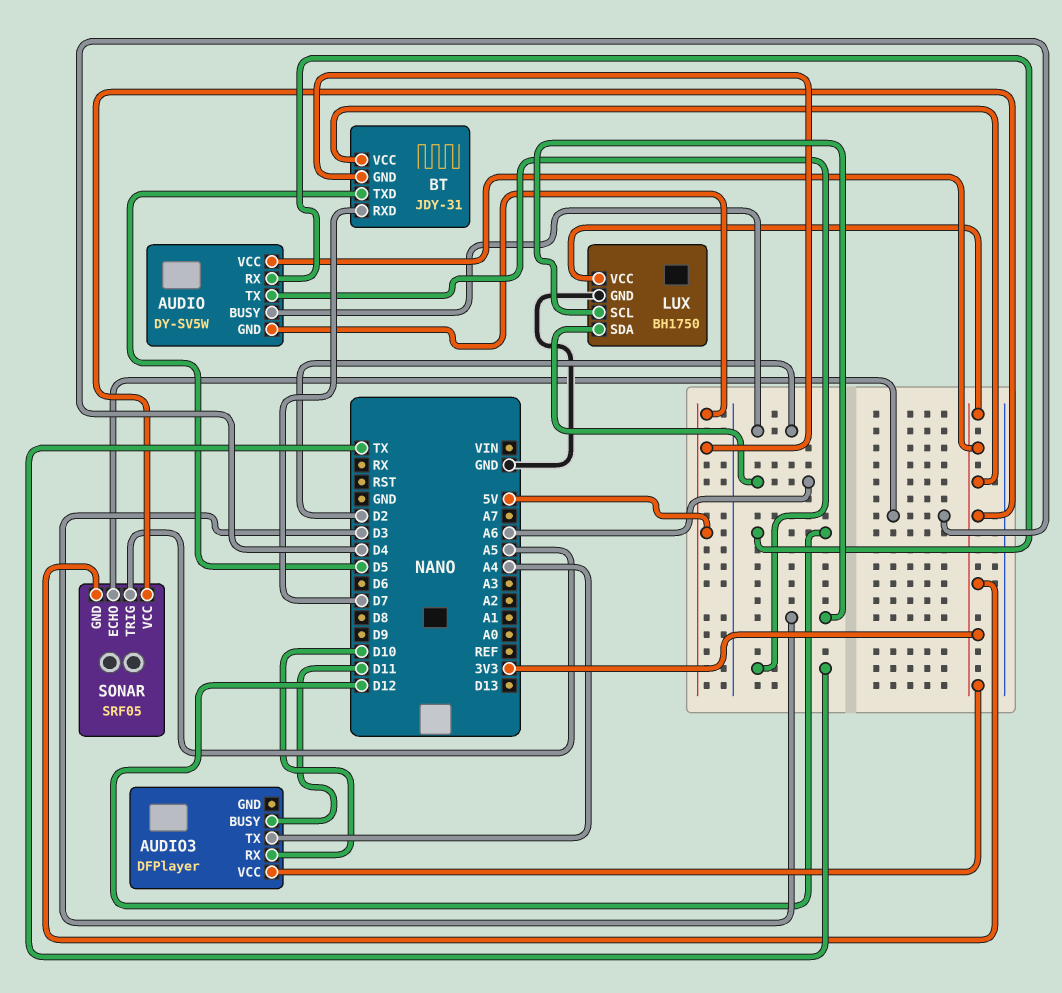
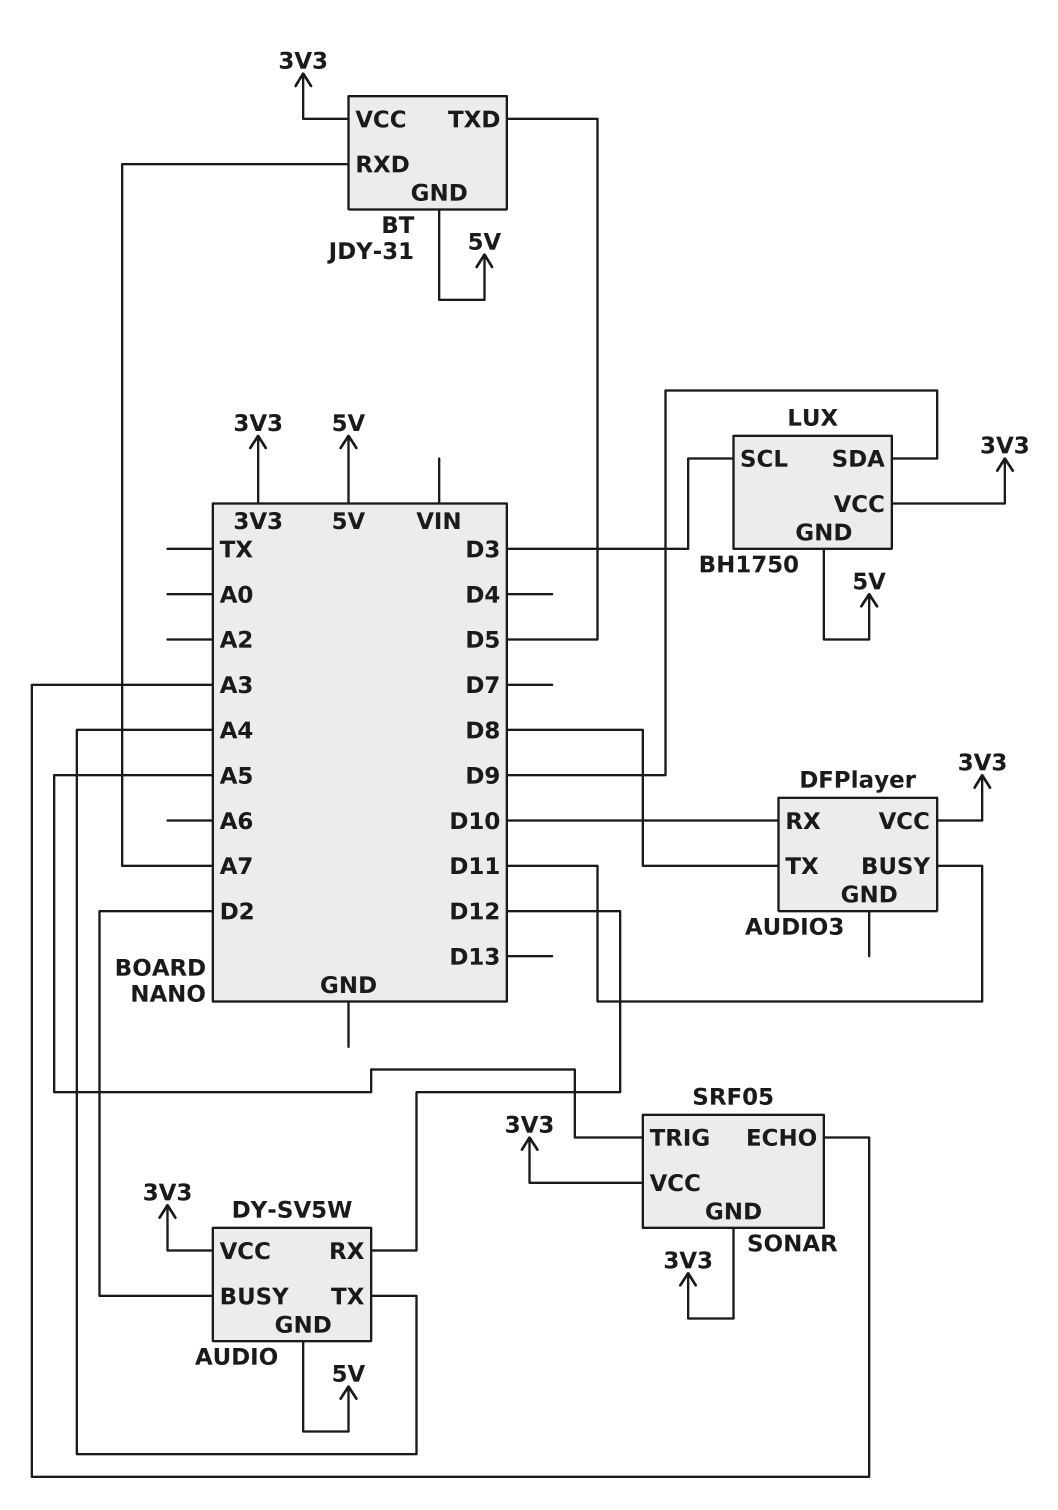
AUDIO pin TX: TX -> A4
AUDIO3 pin TX: A4 -> D8
BT pin RXD: D7 -> A7
LUX pin GND: GND -> 5V
LUX pin SDA: A6 -> D9
SONAR pin ECHO: D4 -> A3

